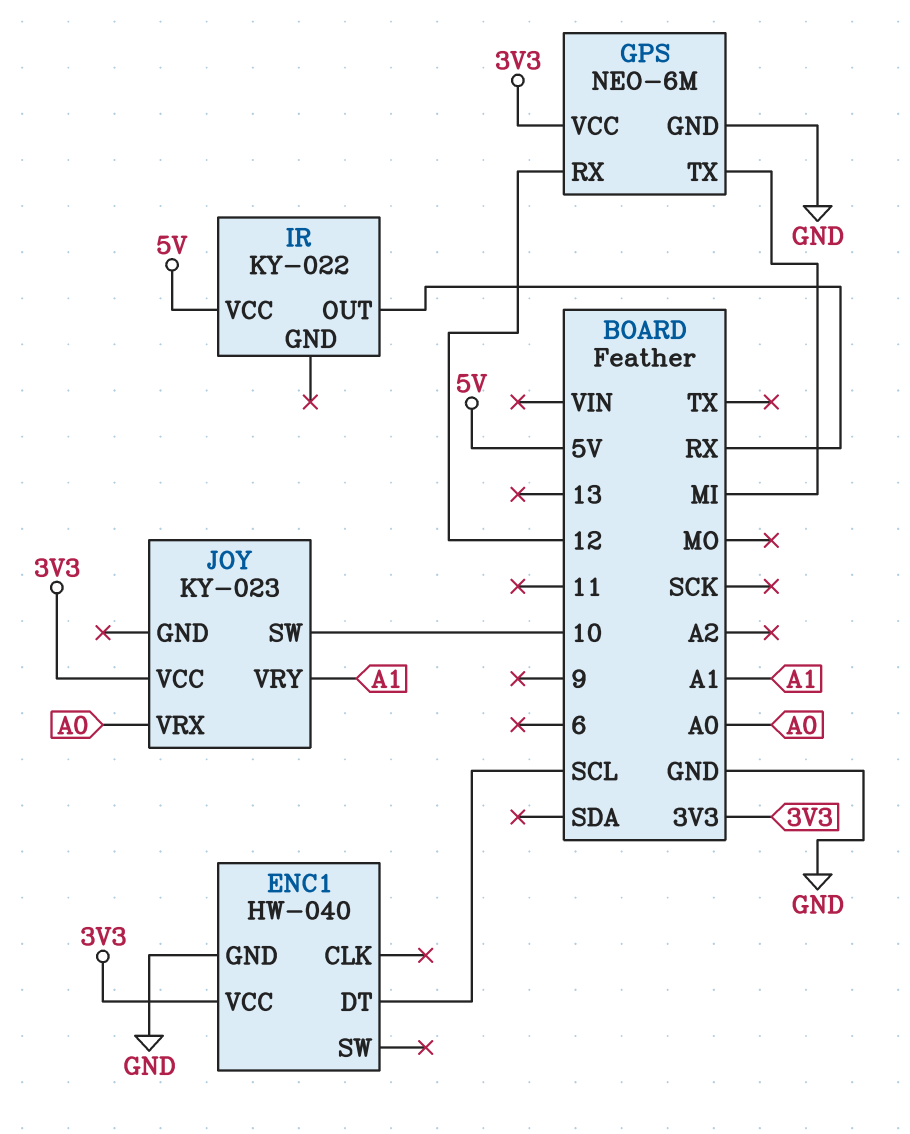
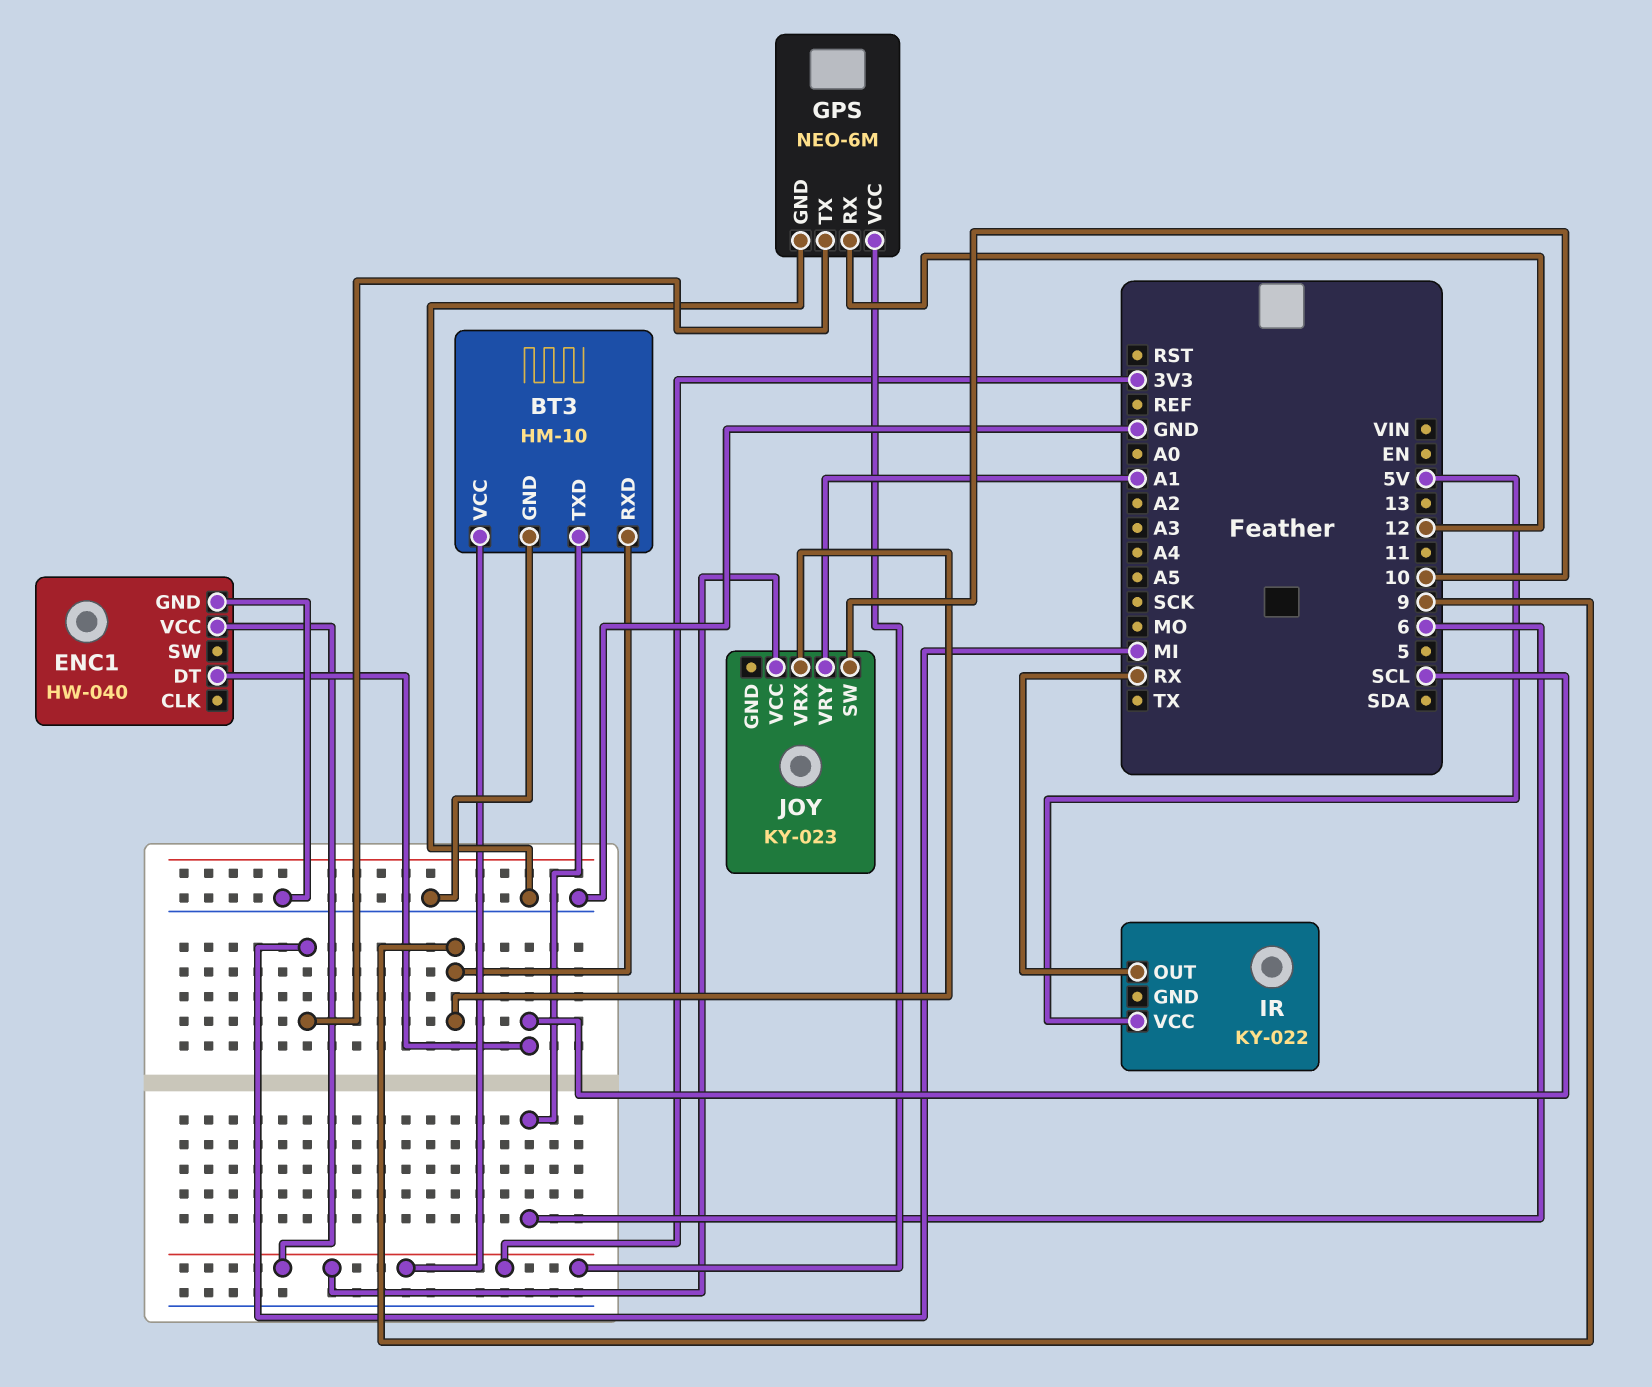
BT3: none -> HM-10
BT3 pin GND: none -> GND
BT3 pin RXD: none -> 9
BT3 pin TXD: none -> 6
BT3 pin VCC: none -> 3V3
JOY pin VRX: A0 -> 9

